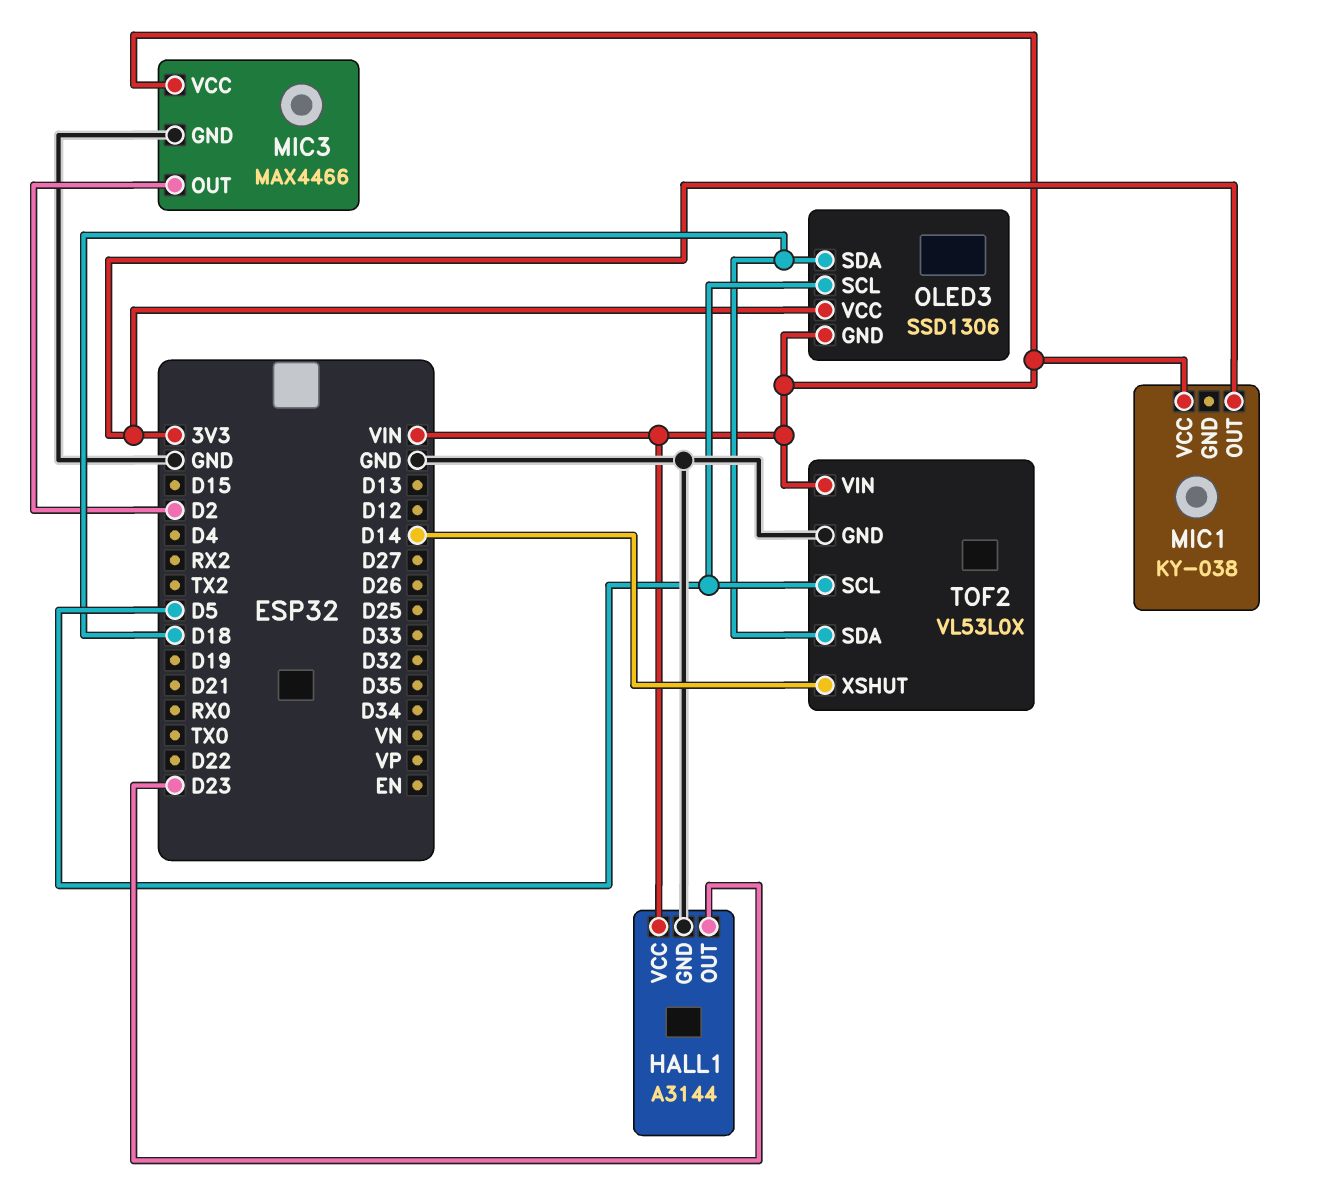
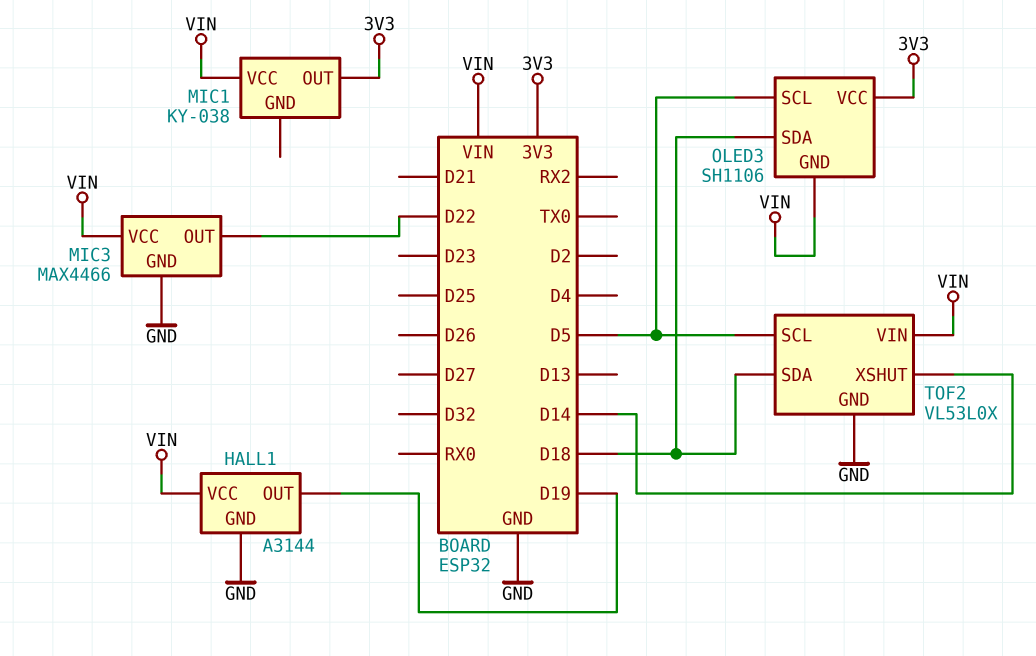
HALL1 pin OUT: D23 -> D19
MIC3 pin OUT: D2 -> D22
OLED3: SSD1306 -> SH1106

